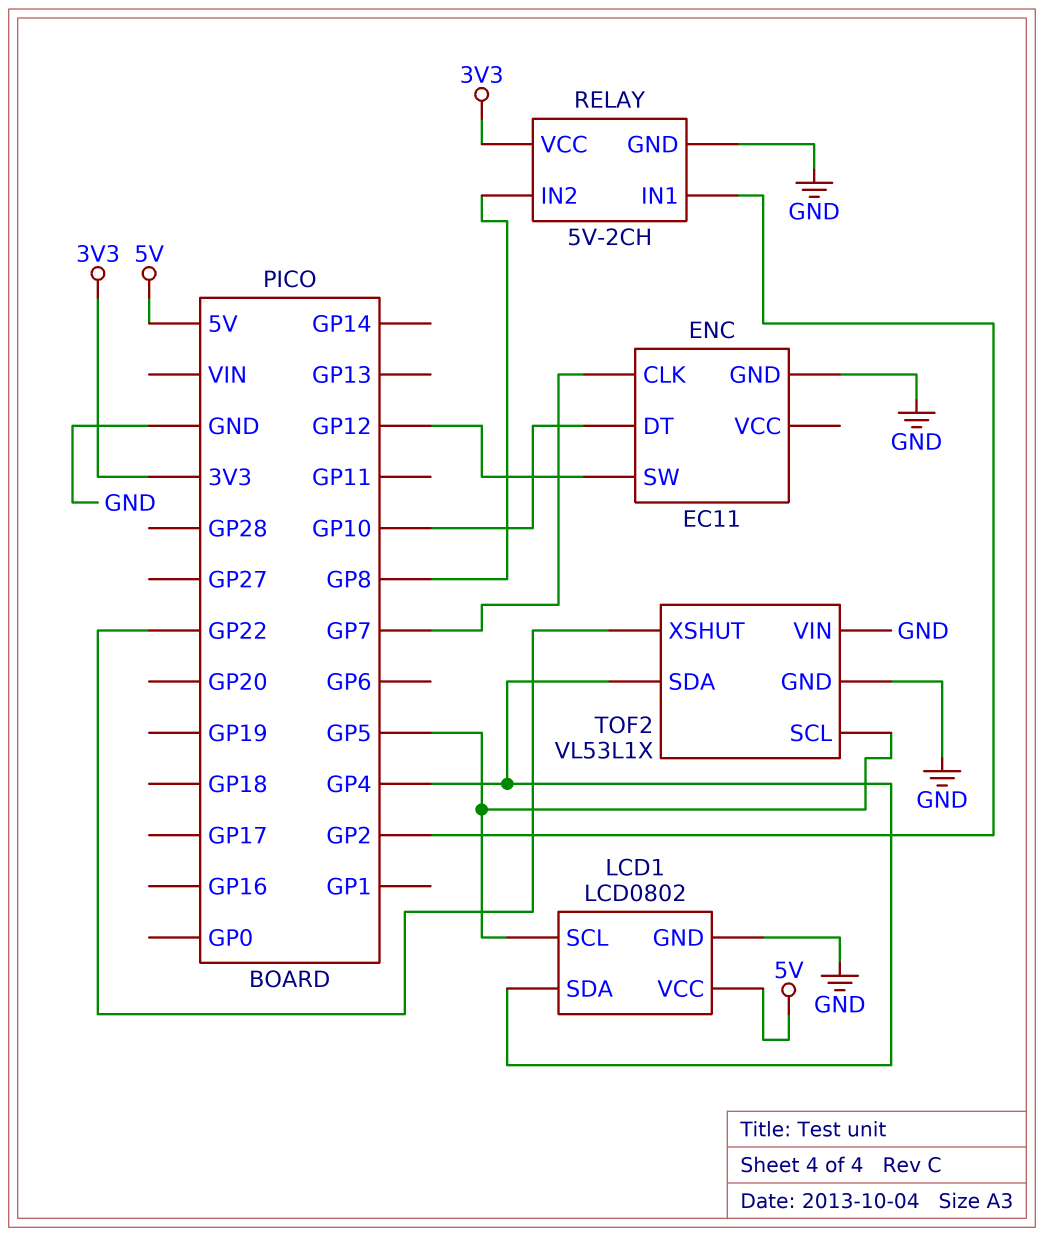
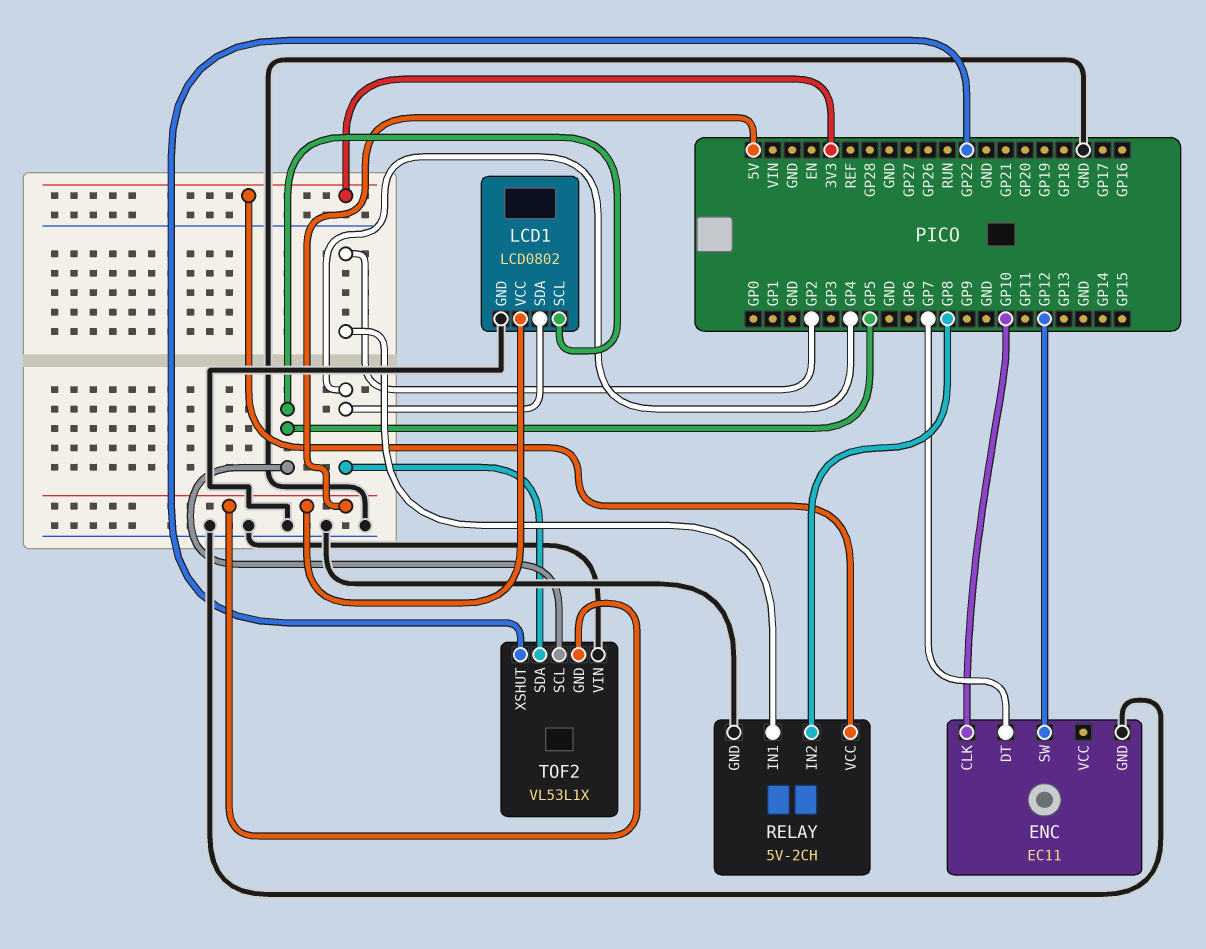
ENC pin CLK: GP7 -> GP10
ENC pin DT: GP10 -> GP7
TOF2 pin GND: GND -> 5V

